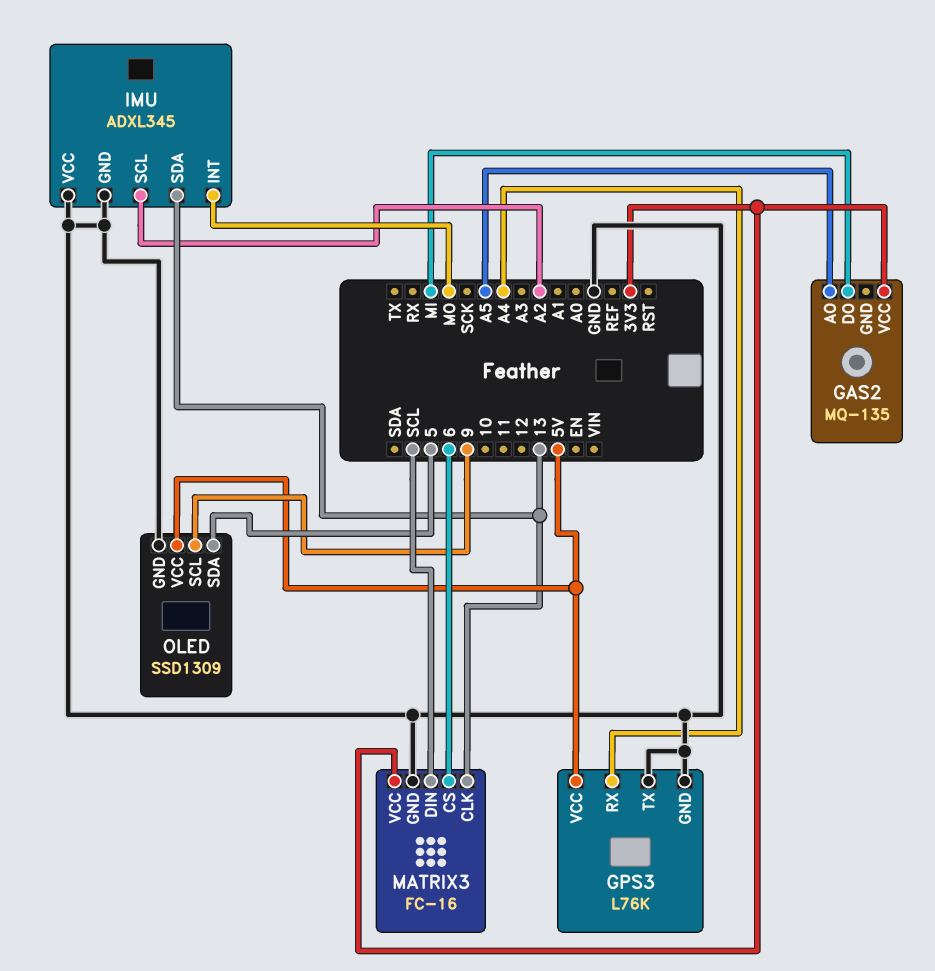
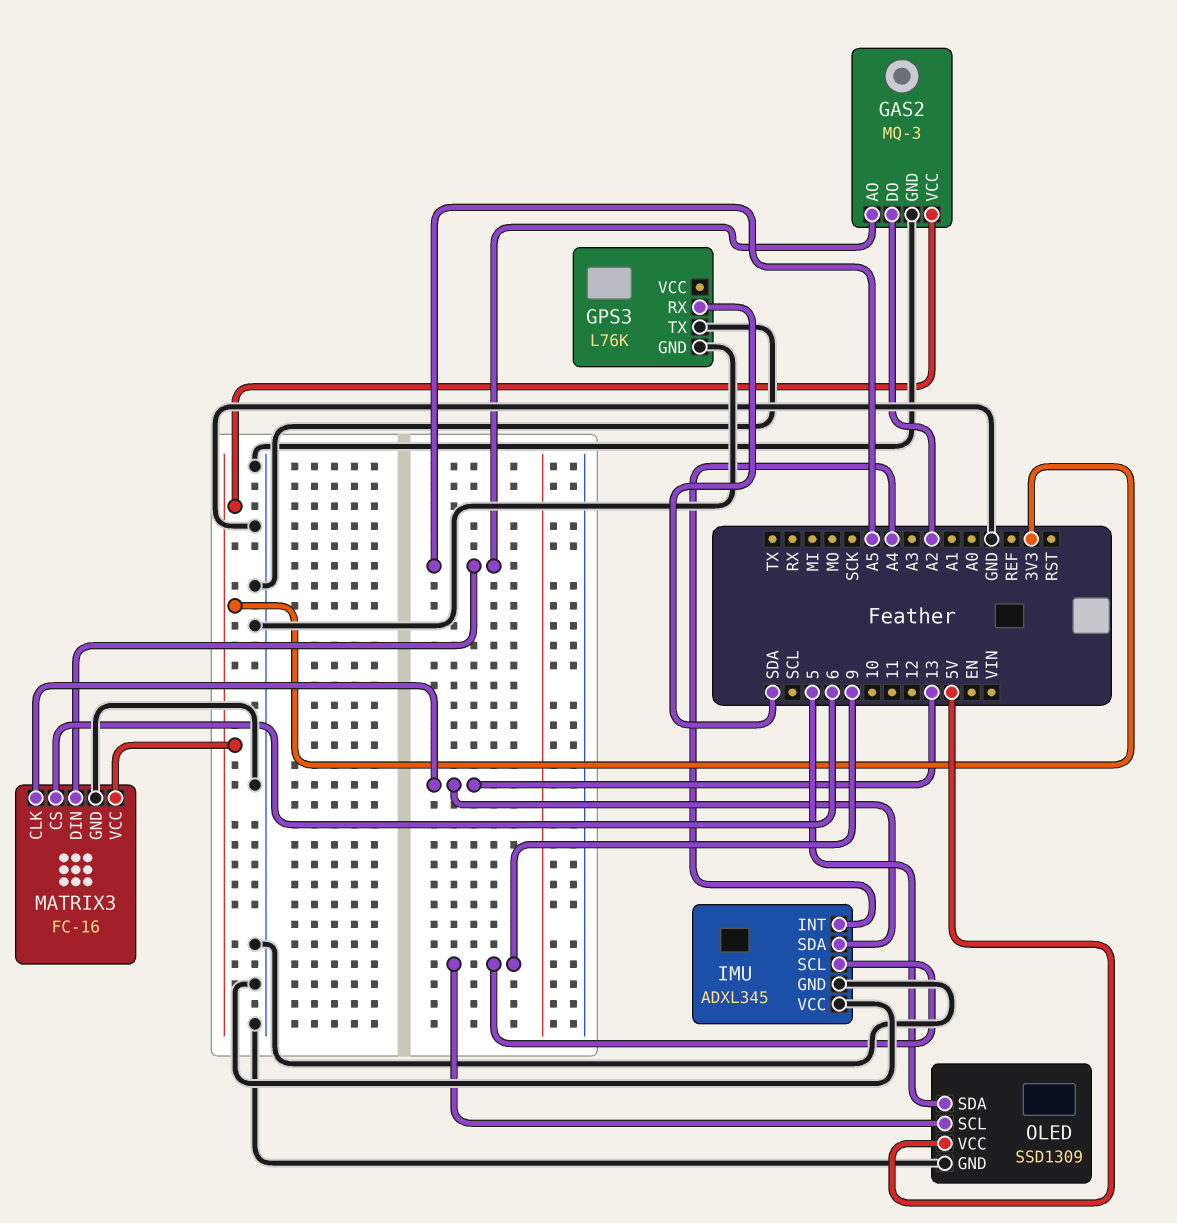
GAS2: MQ-135 -> MQ-3
GAS2 pin DO: MI -> A2
GAS2 pin GND: none -> GND
GPS3 pin RX: A4 -> SDA
GPS3 pin VCC: 5V -> none
IMU pin INT: MO -> A4
IMU pin SCL: A2 -> 9
MATRIX3 pin DIN: SCL -> A5

